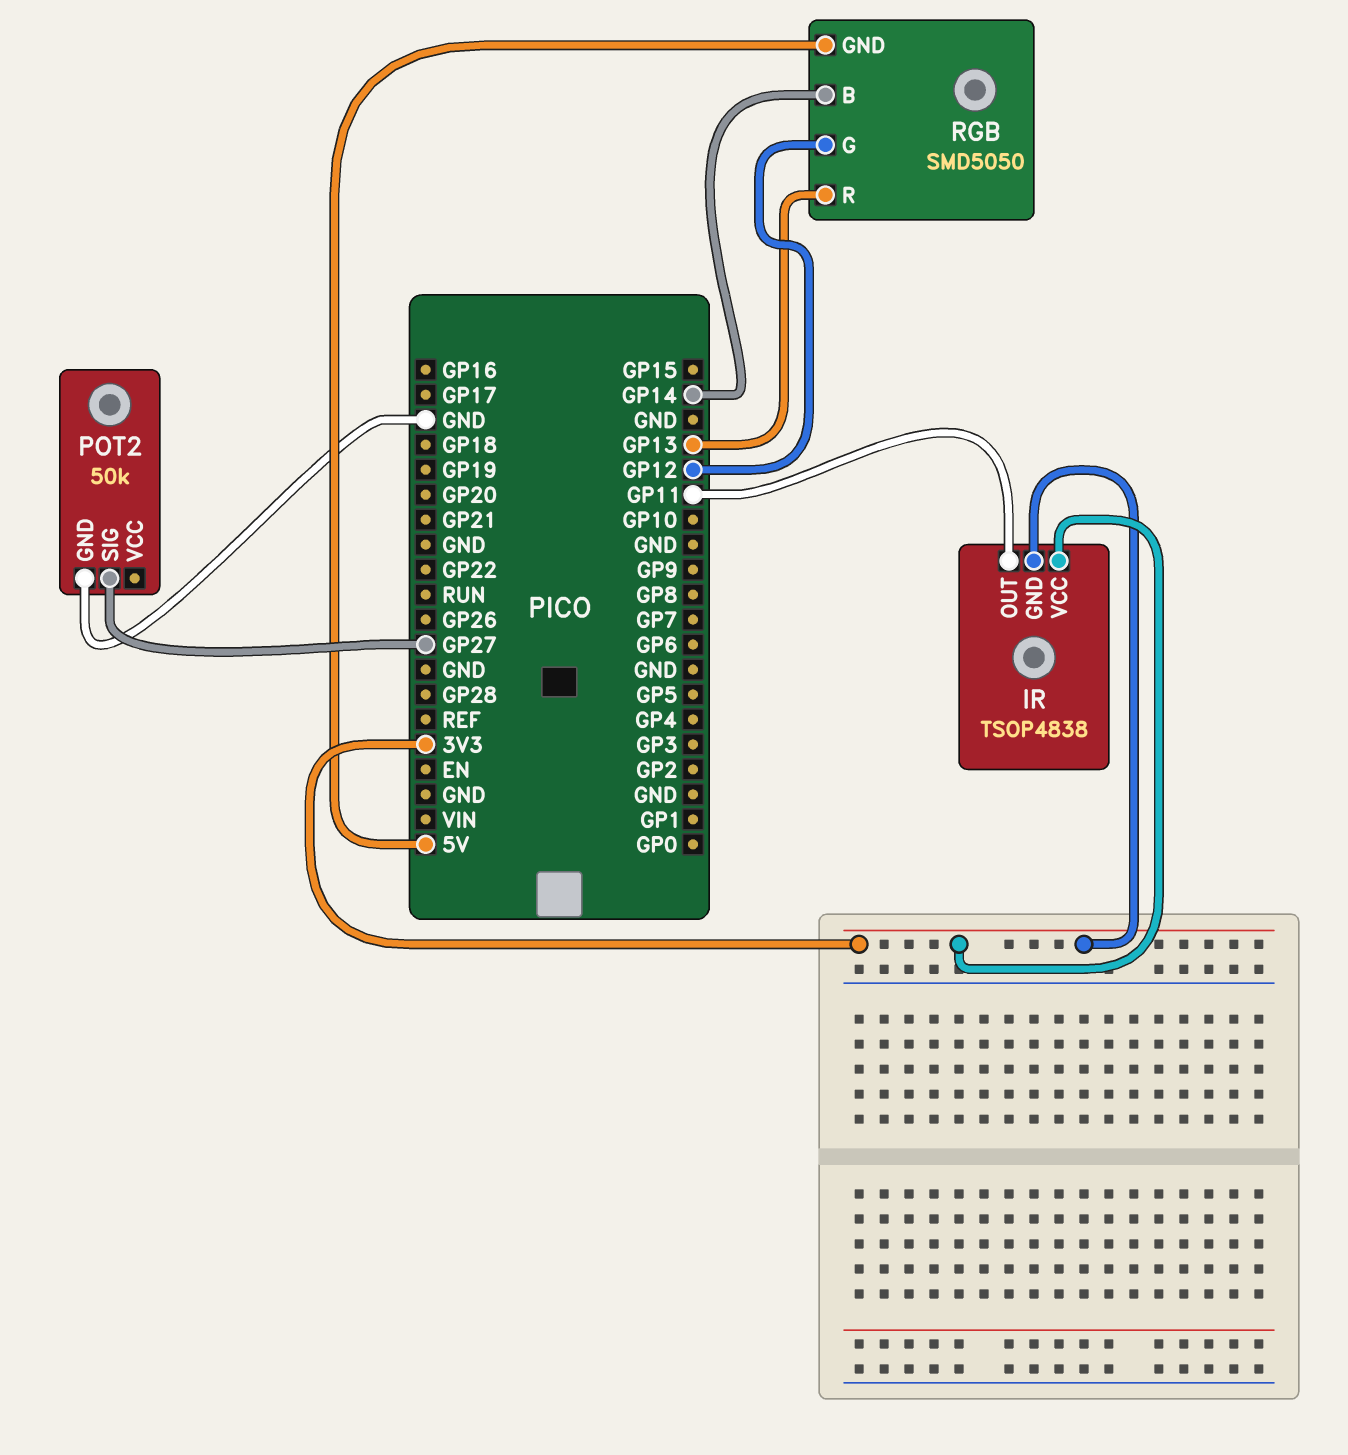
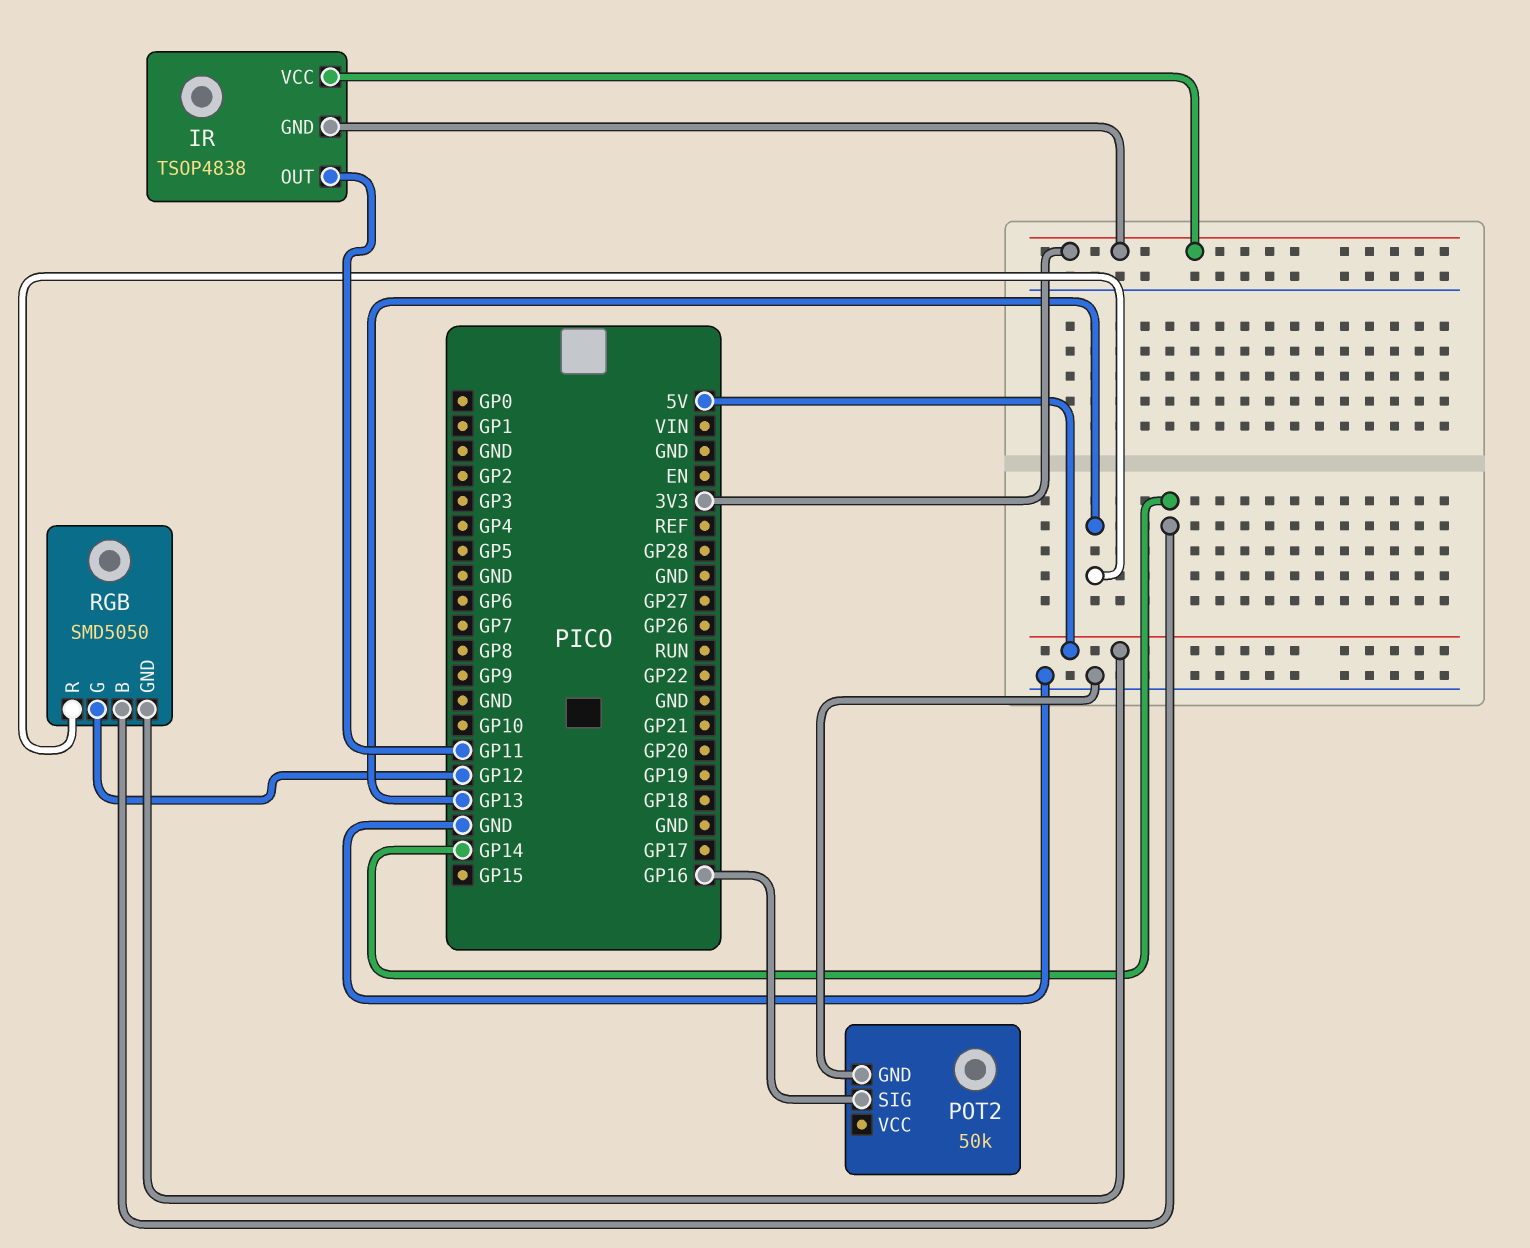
POT2 pin SIG: GP27 -> GP16

